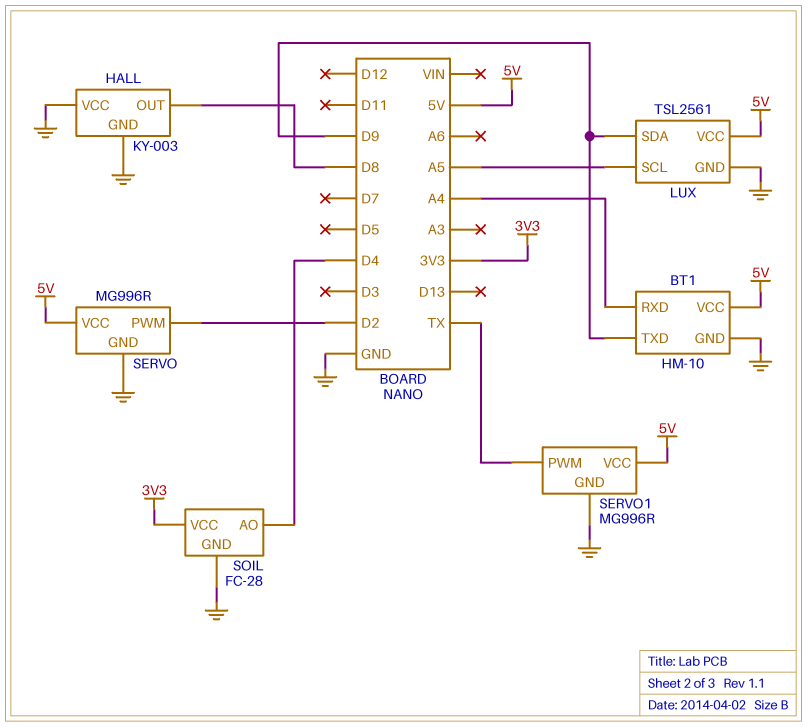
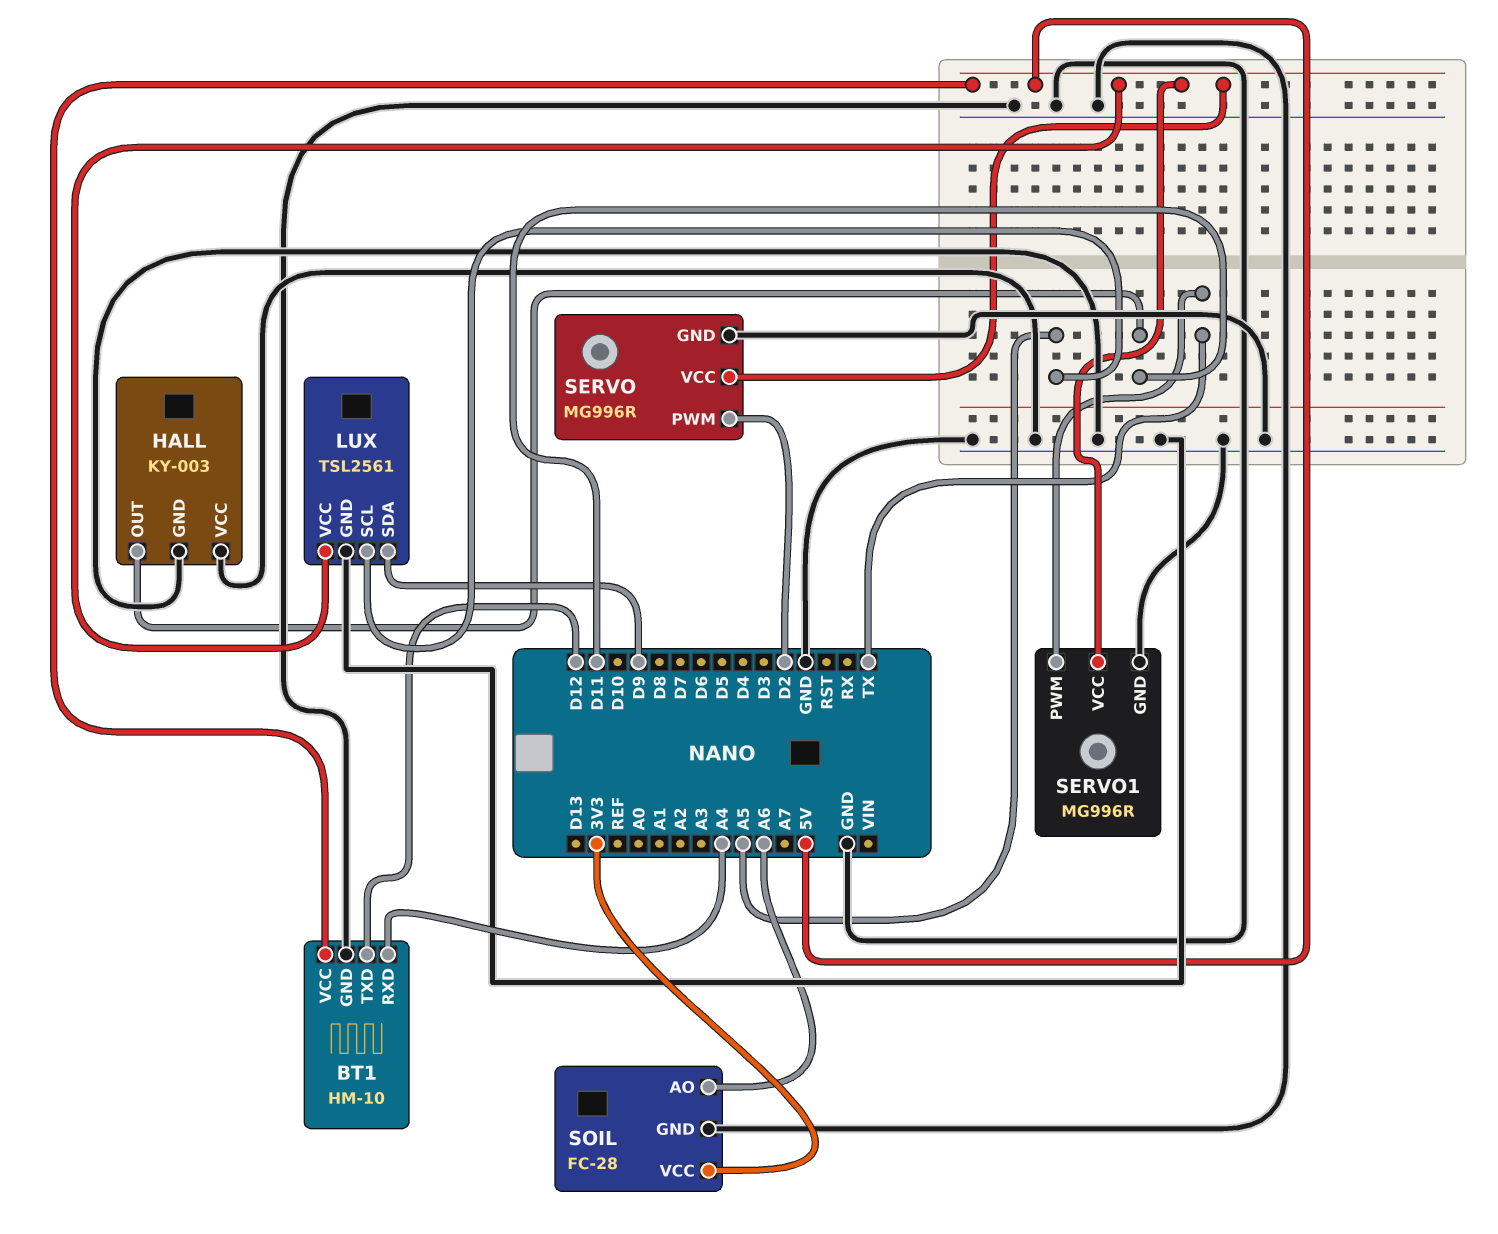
BT1 pin TXD: D9 -> D12
HALL pin OUT: D8 -> D11
SOIL pin AO: D4 -> A6

